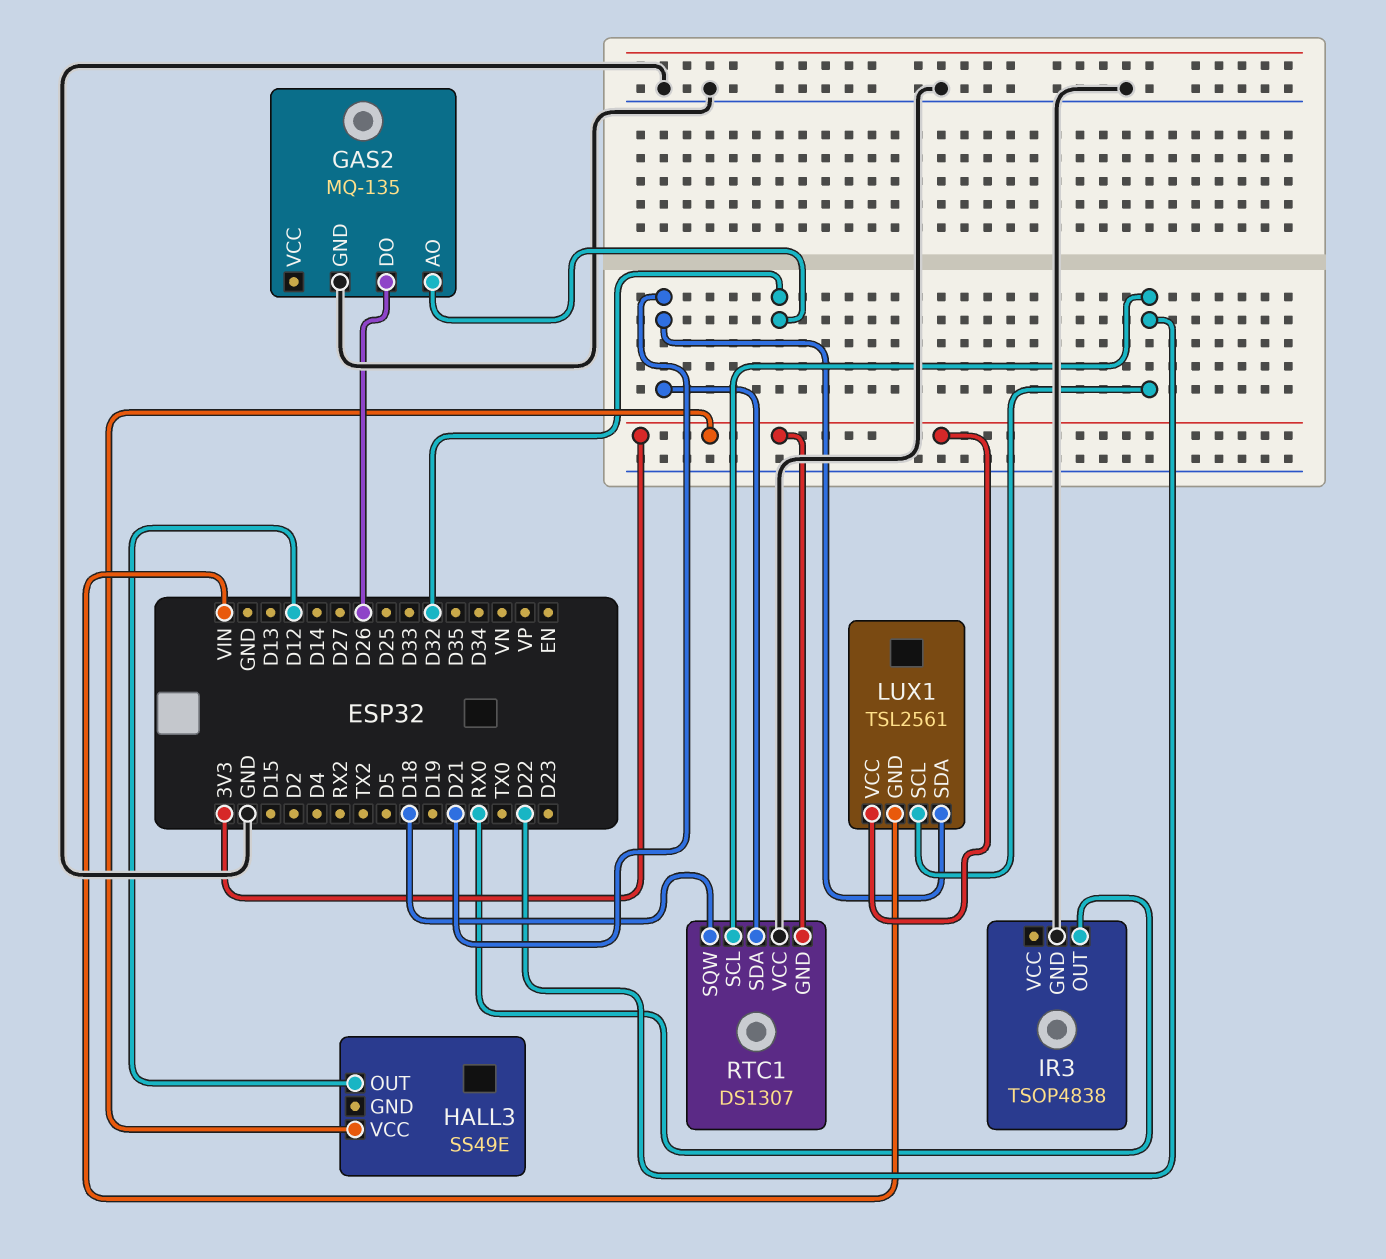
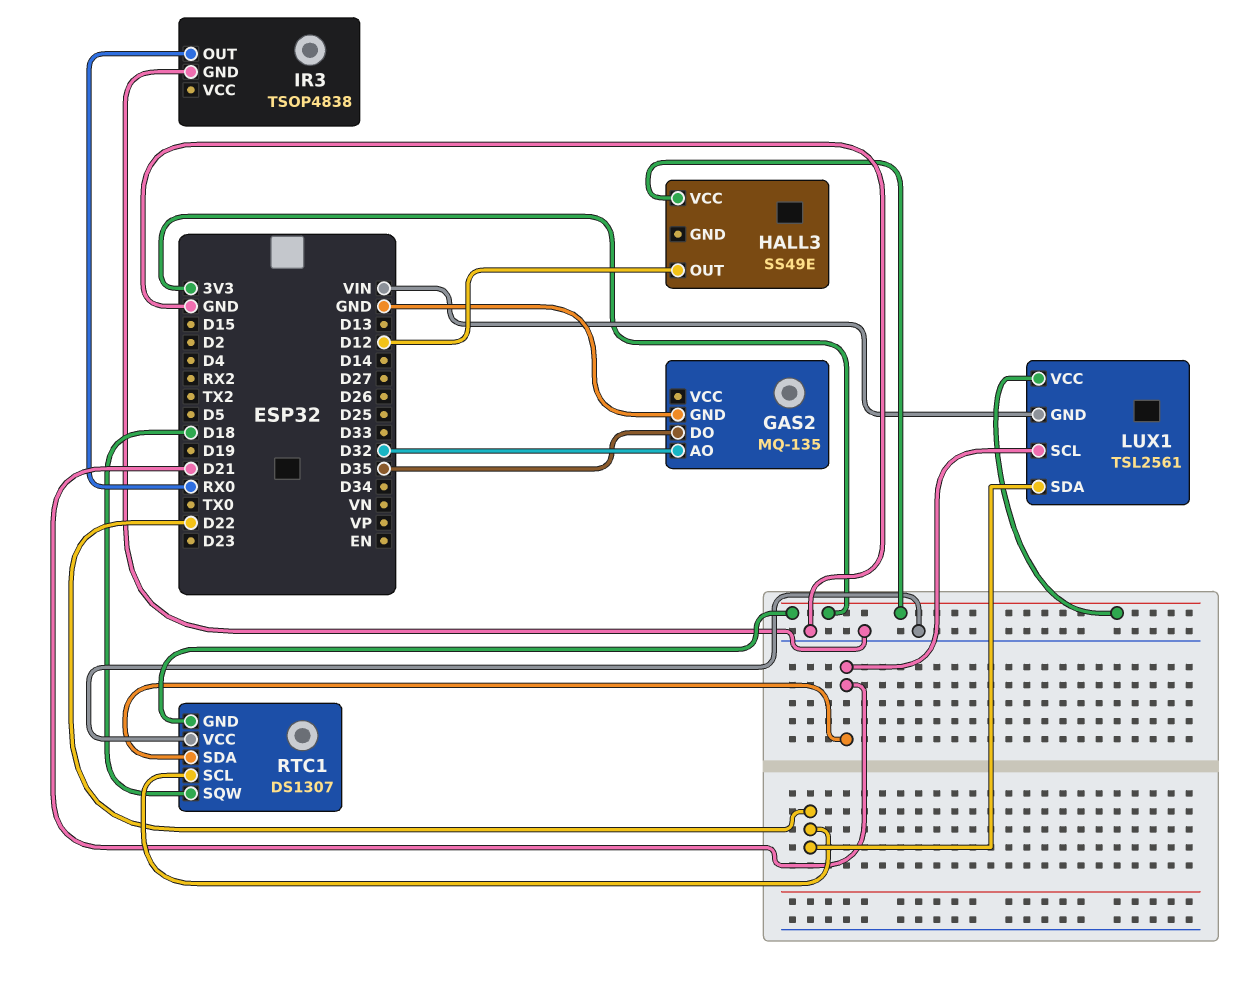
GAS2 pin DO: D26 -> D35
LUX1 pin SCL: D22 -> D21
LUX1 pin SDA: D21 -> D22

